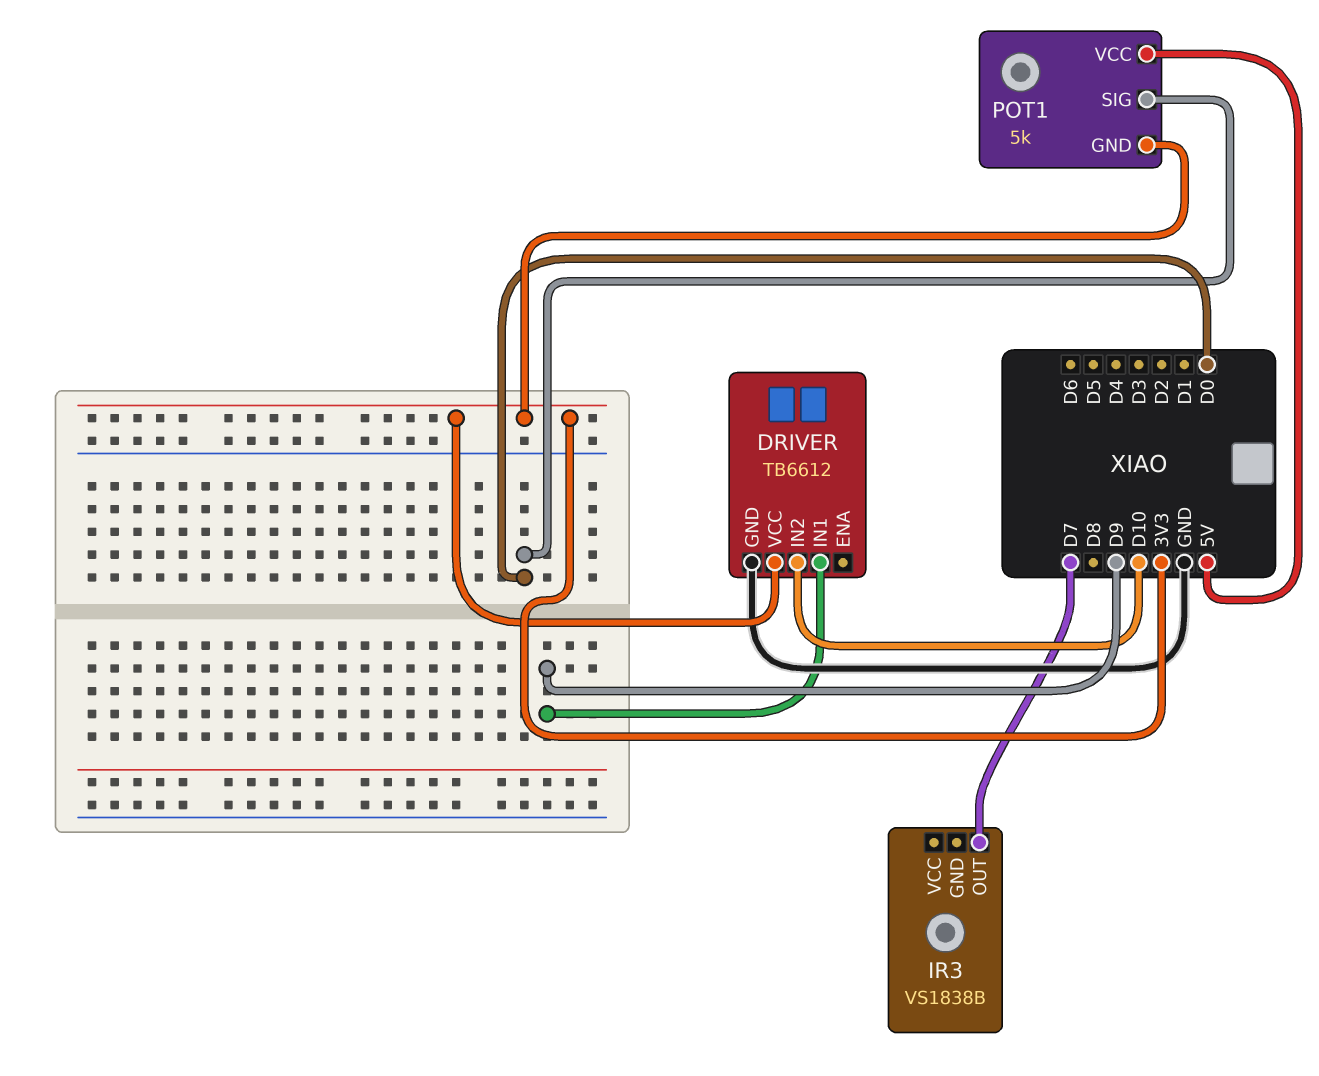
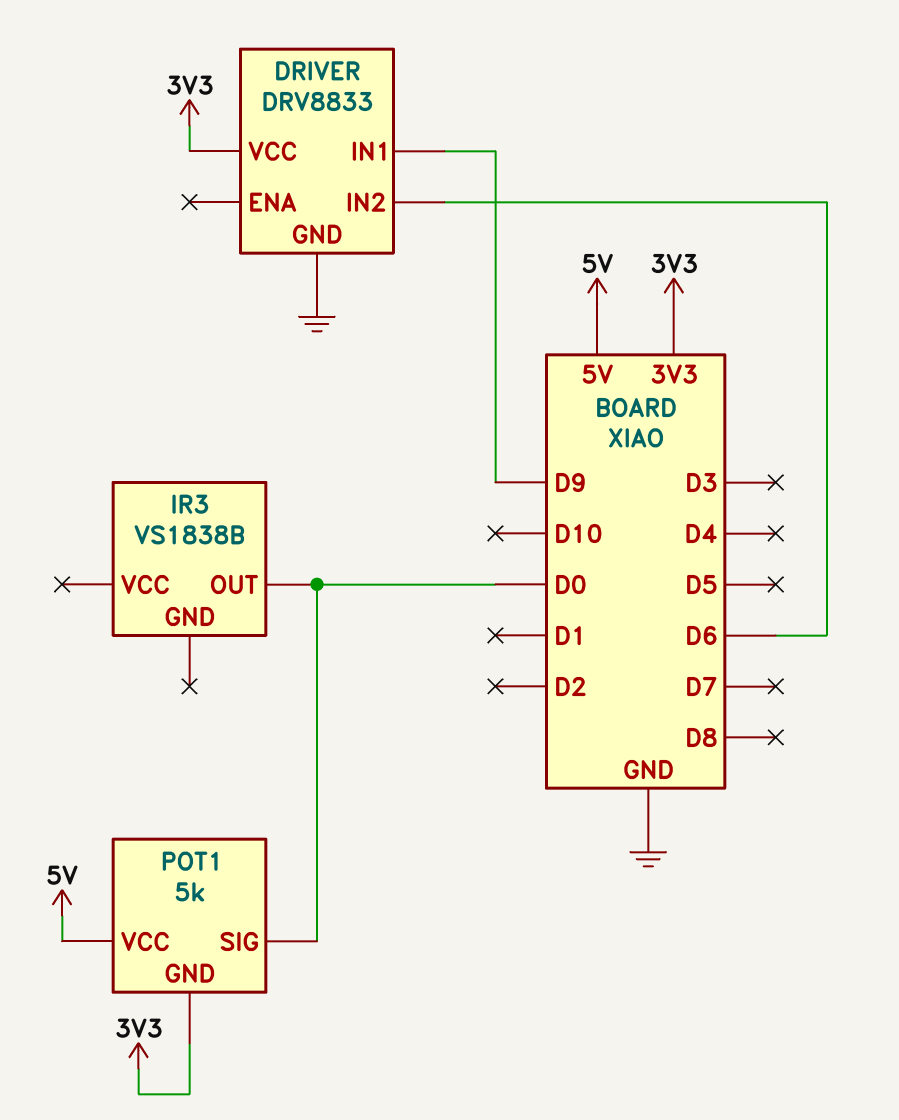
DRIVER: TB6612 -> DRV8833
DRIVER pin IN2: D10 -> D6
IR3 pin OUT: D7 -> D0

